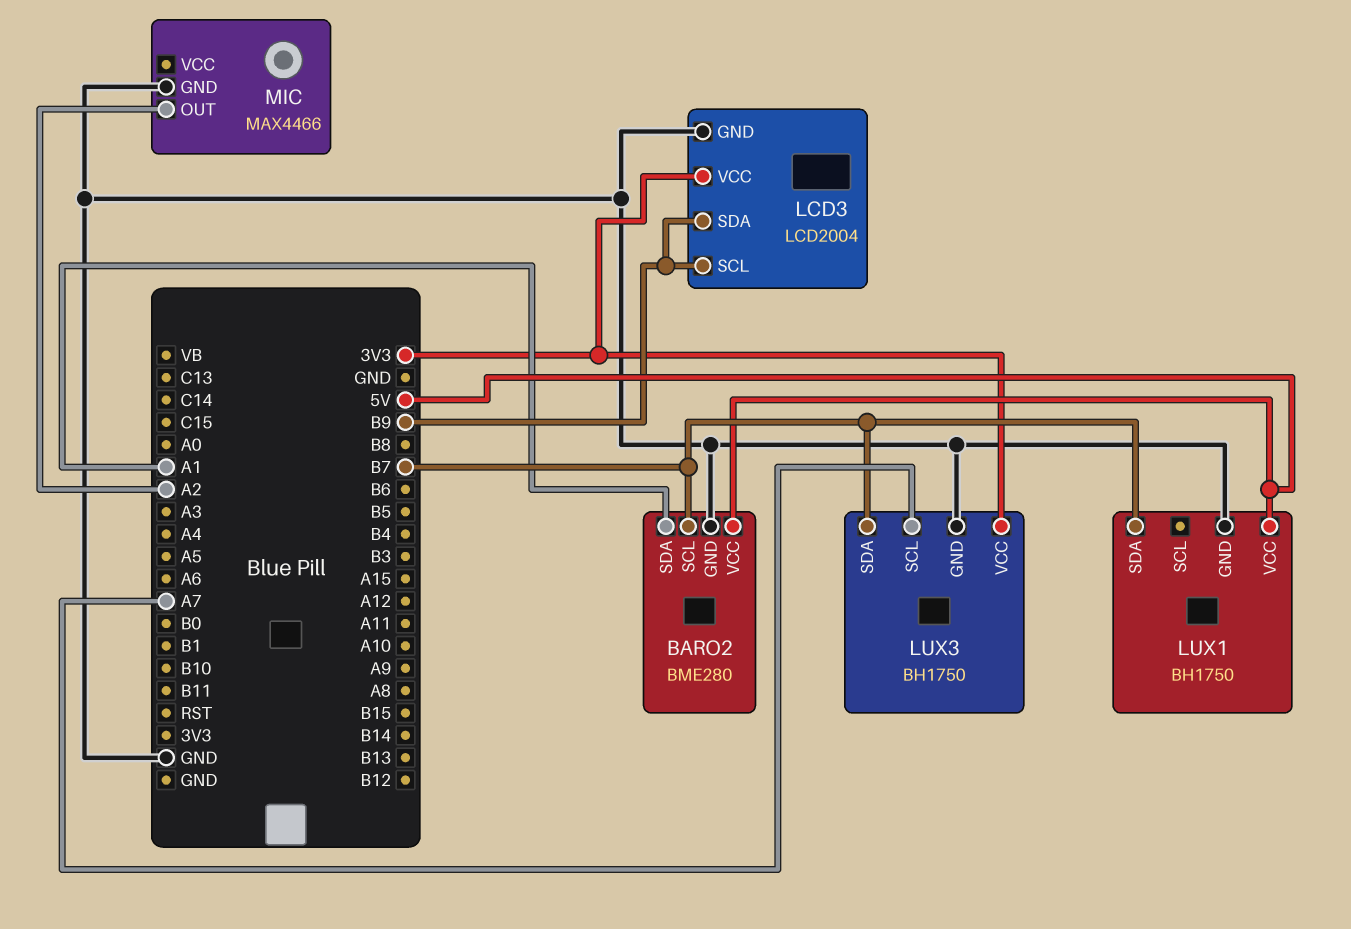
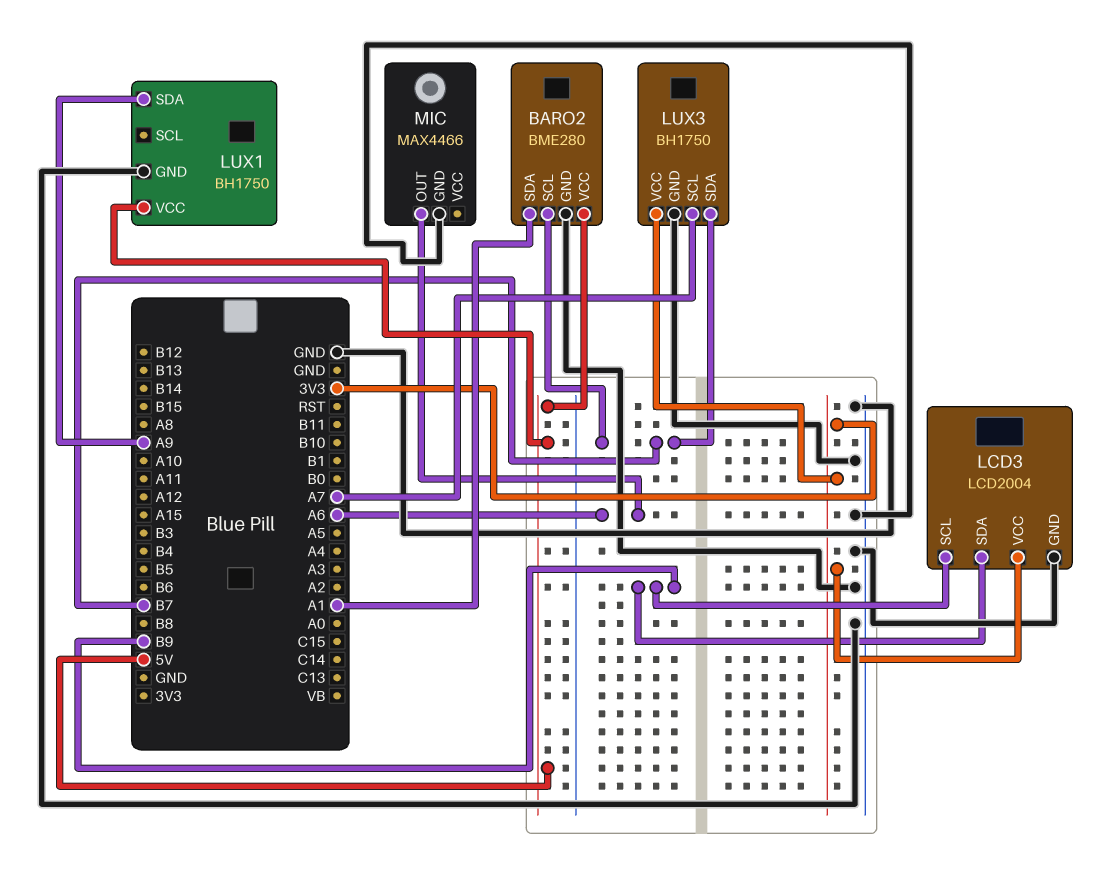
LUX1 pin SDA: B7 -> A9
MIC pin OUT: A2 -> A6

